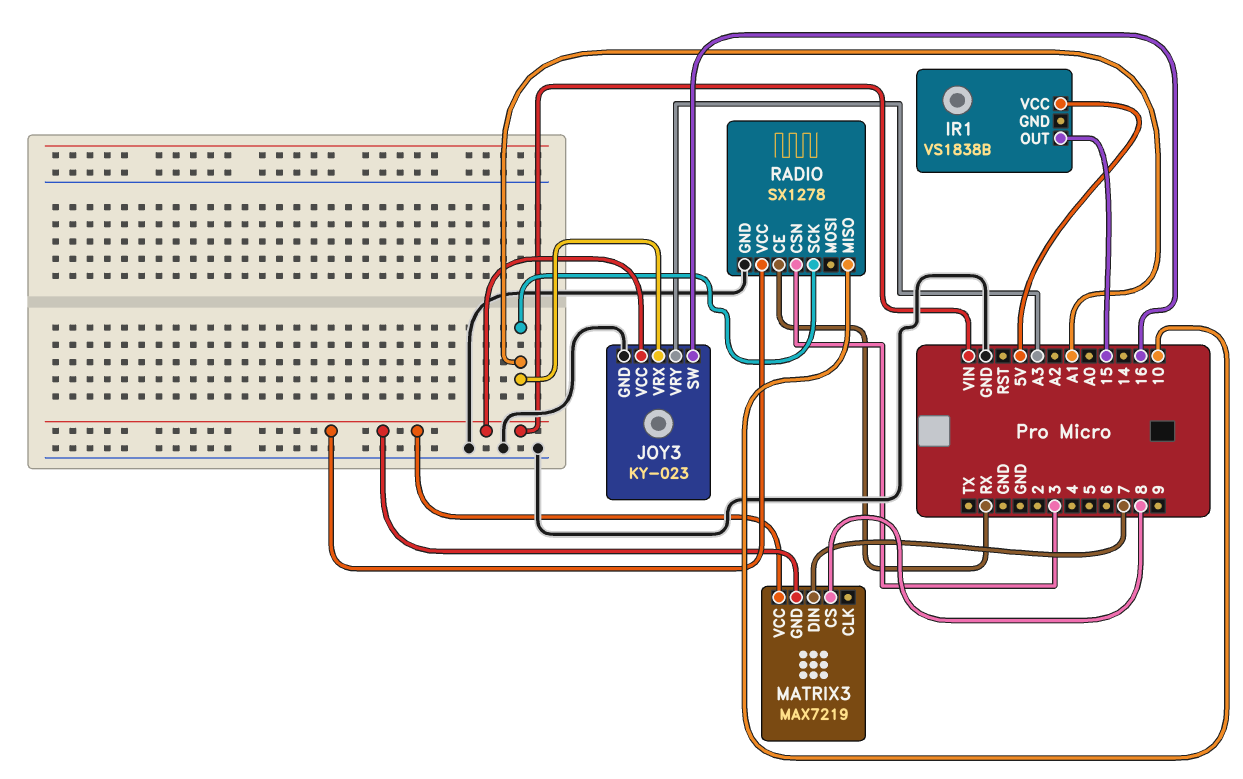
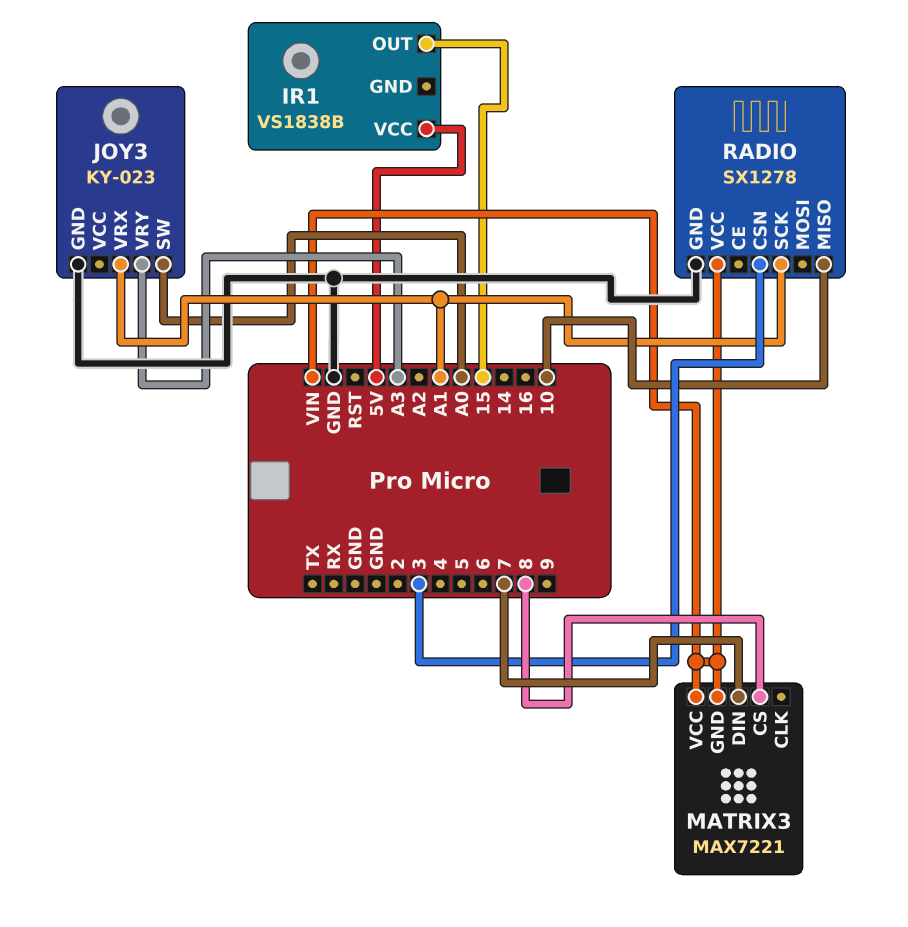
JOY3 pin SW: 16 -> A0
JOY3 pin VCC: VIN -> none
MATRIX3: MAX7219 -> MAX7221
RADIO pin CE: RX -> none

